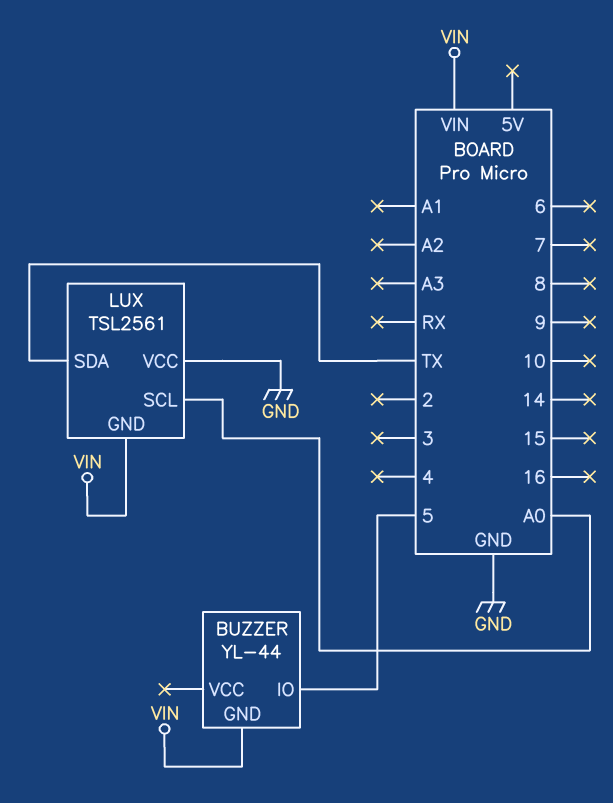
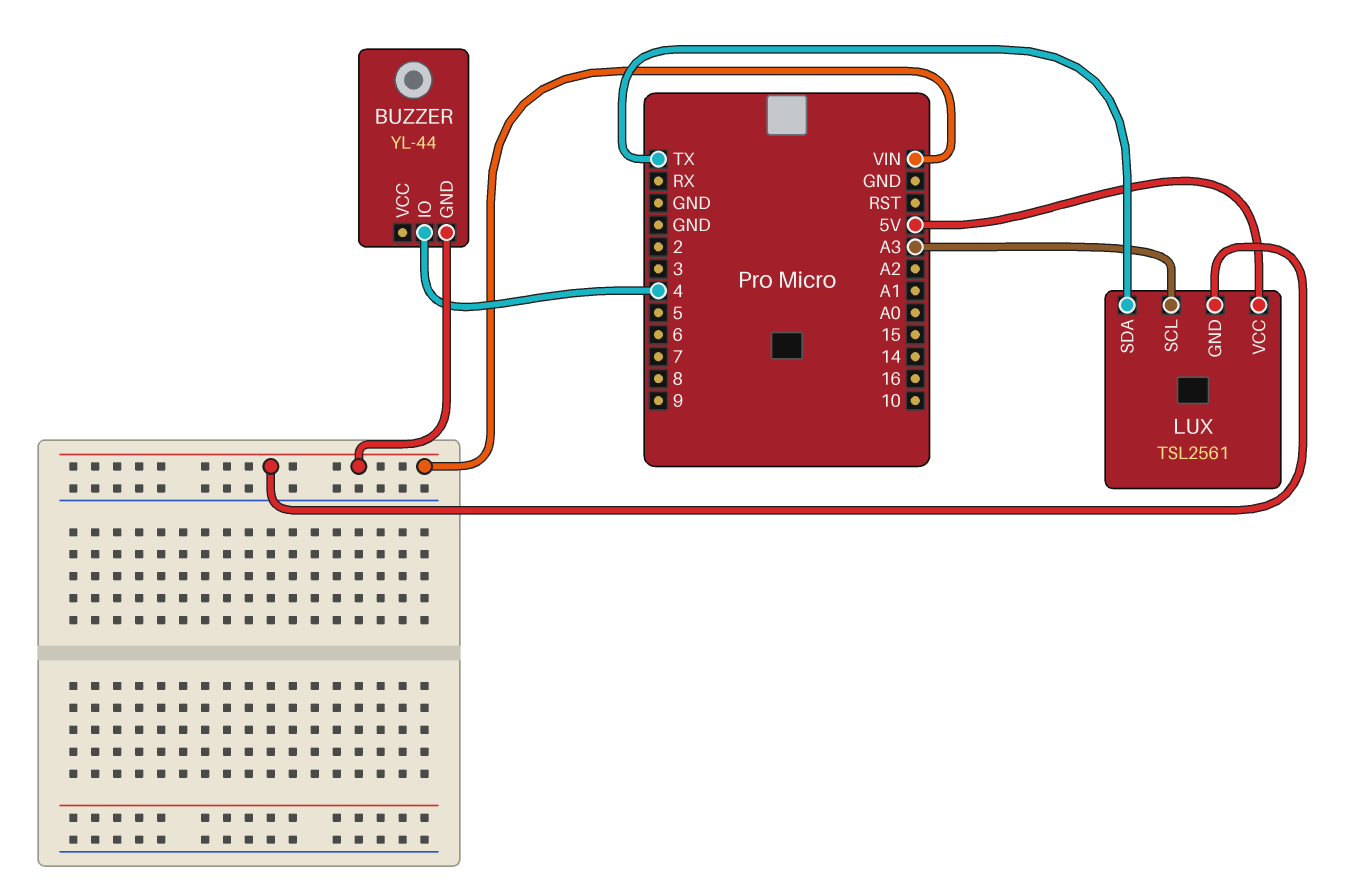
BUZZER pin IO: 5 -> 4
LUX pin SCL: A0 -> A3
LUX pin VCC: GND -> 5V

